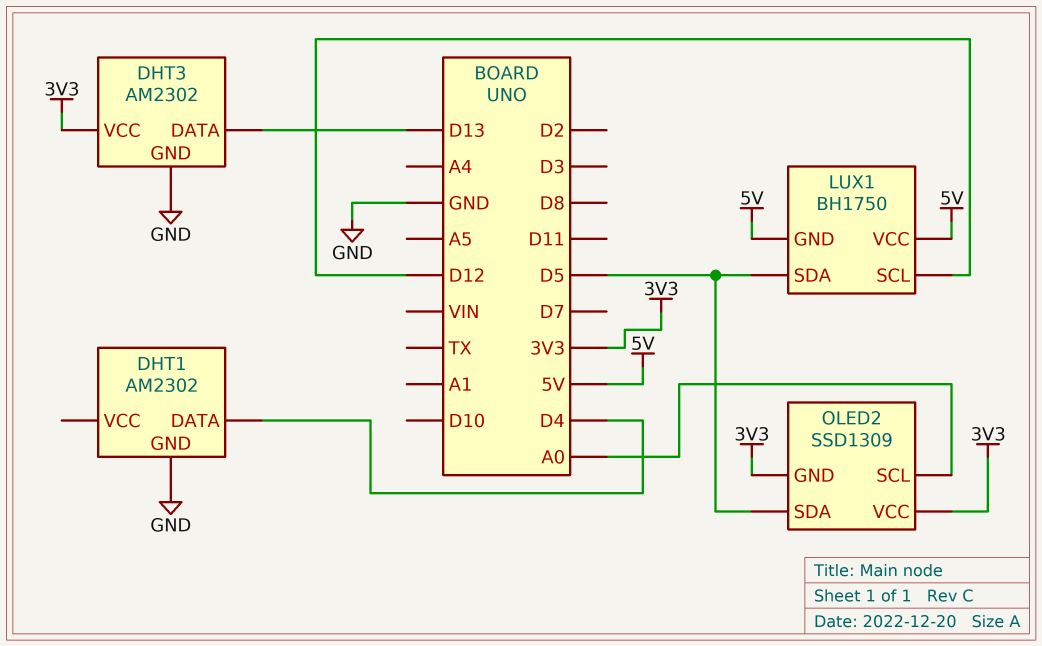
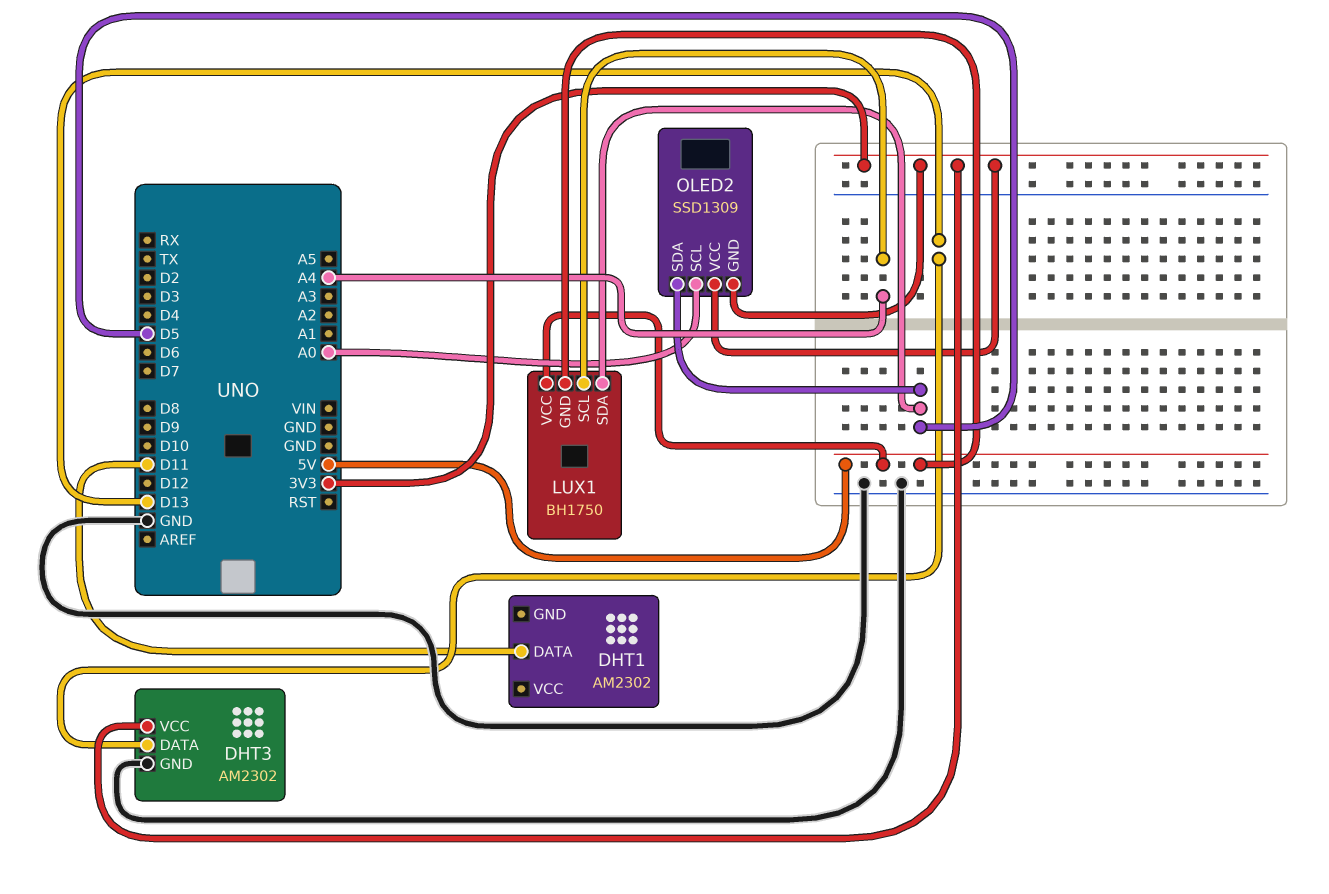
DHT1 pin DATA: D4 -> D11
DHT1 pin GND: GND -> none
LUX1 pin SCL: D12 -> A4

